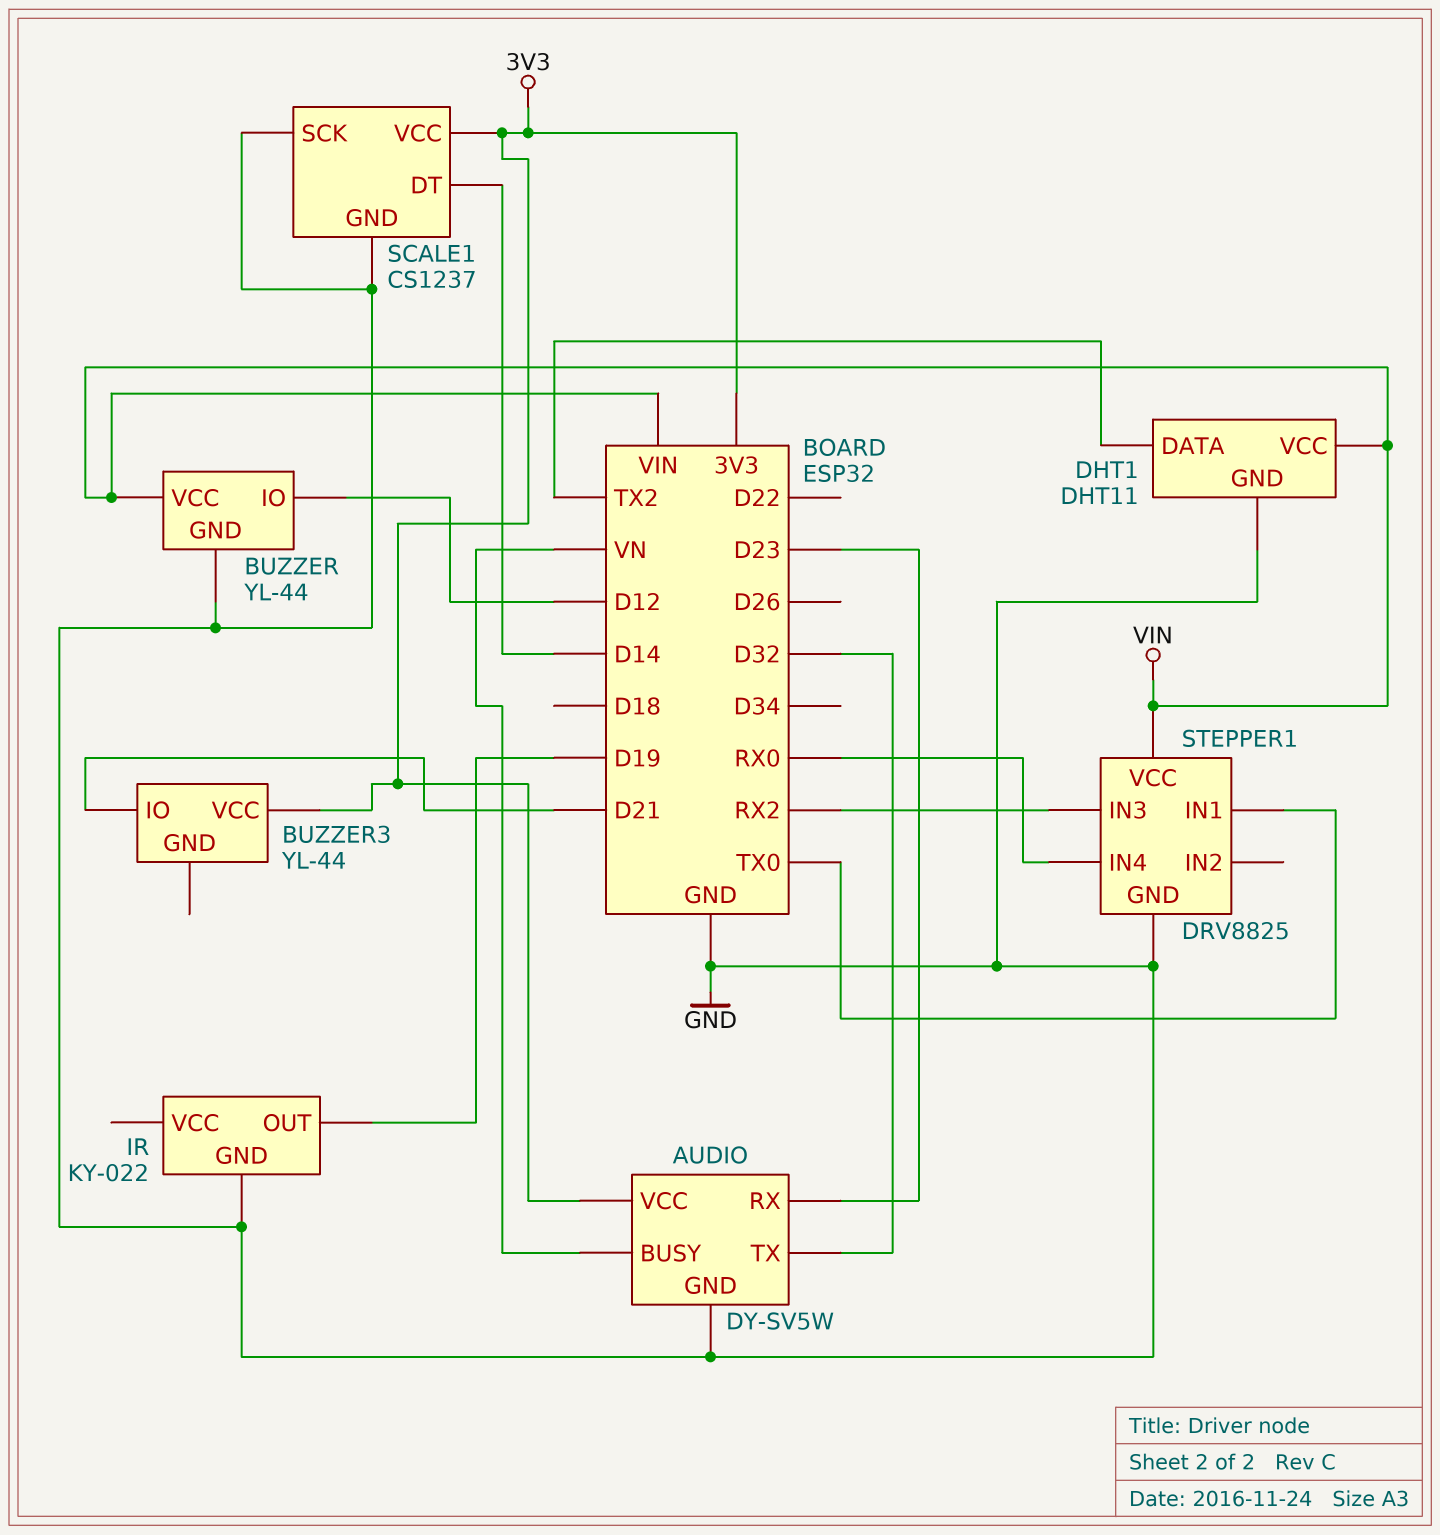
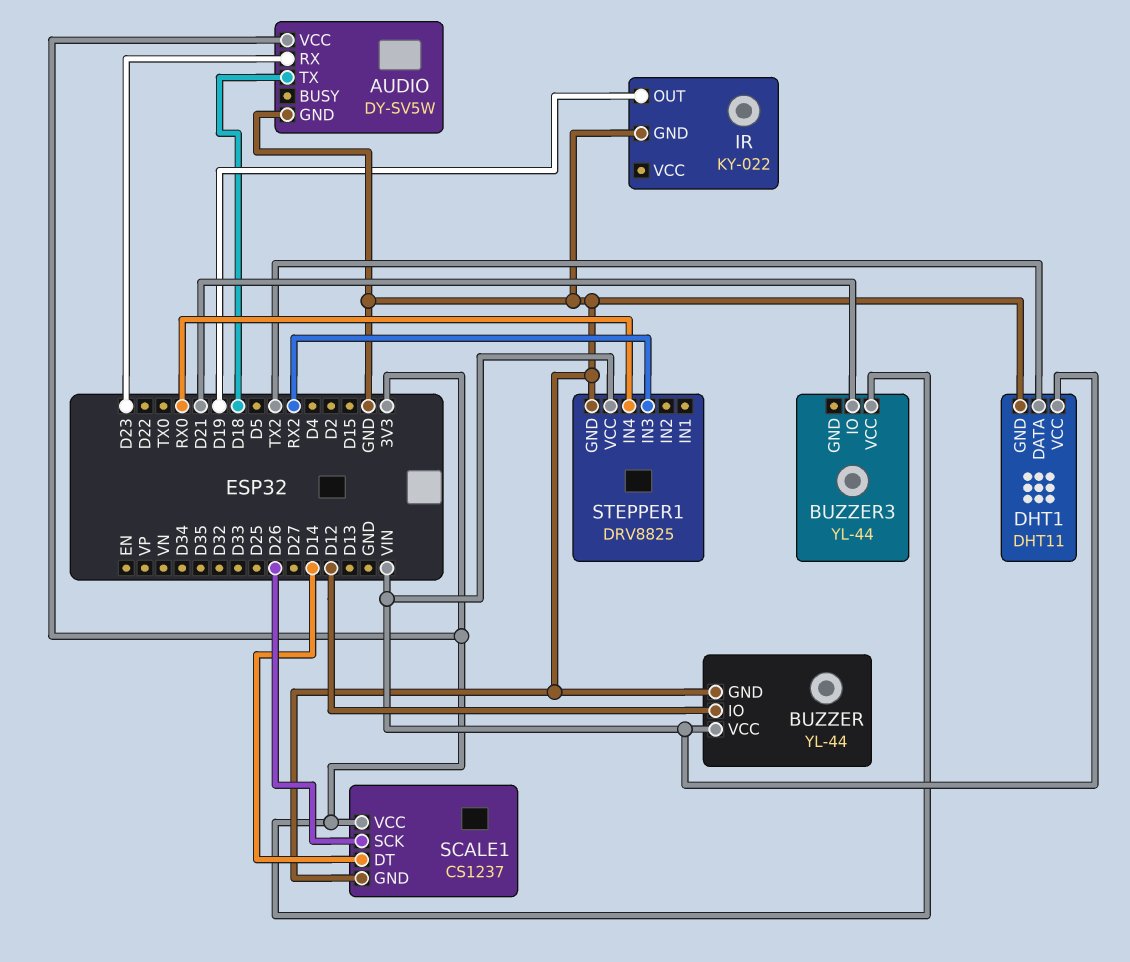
AUDIO pin BUSY: VN -> none
AUDIO pin TX: D32 -> D18
SCALE1 pin SCK: GND -> D26
STEPPER1 pin IN1: TX0 -> none

